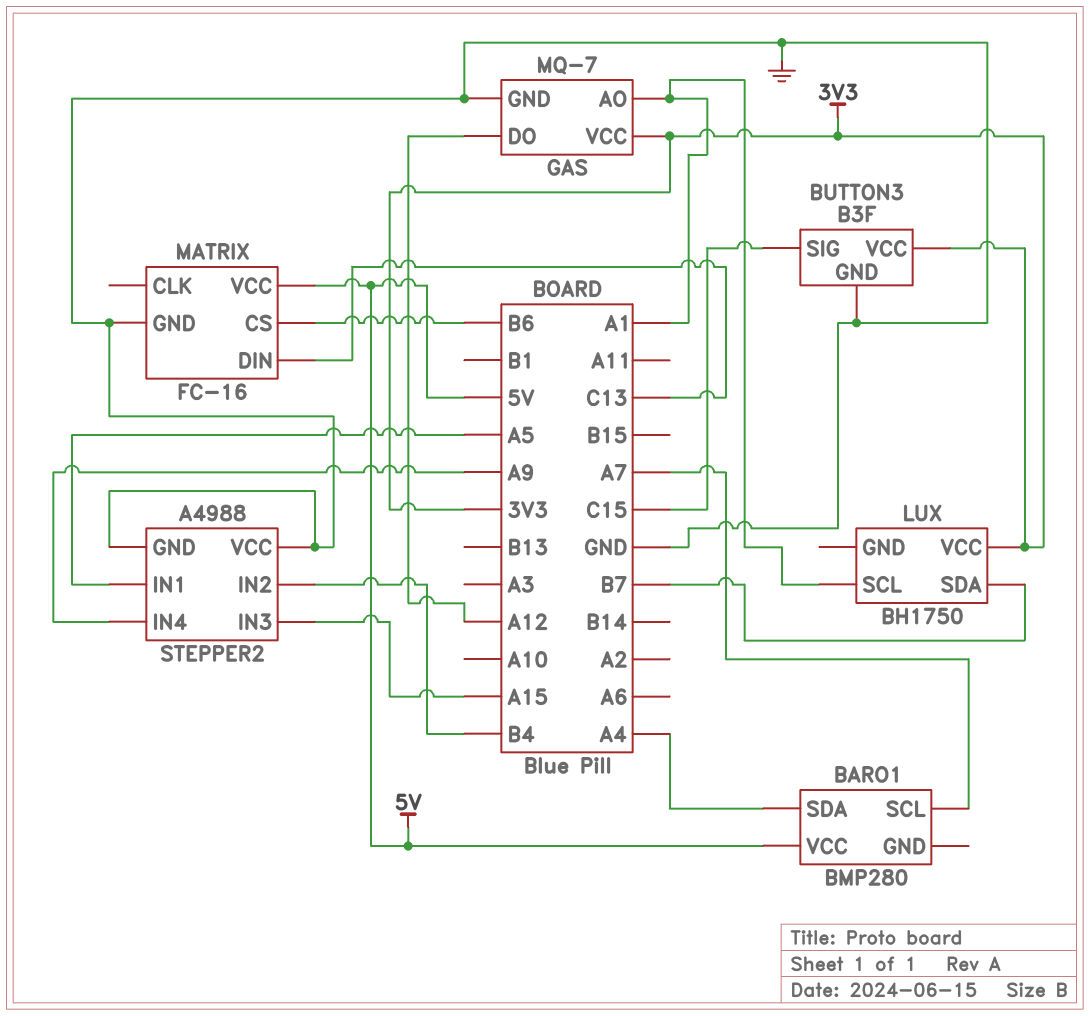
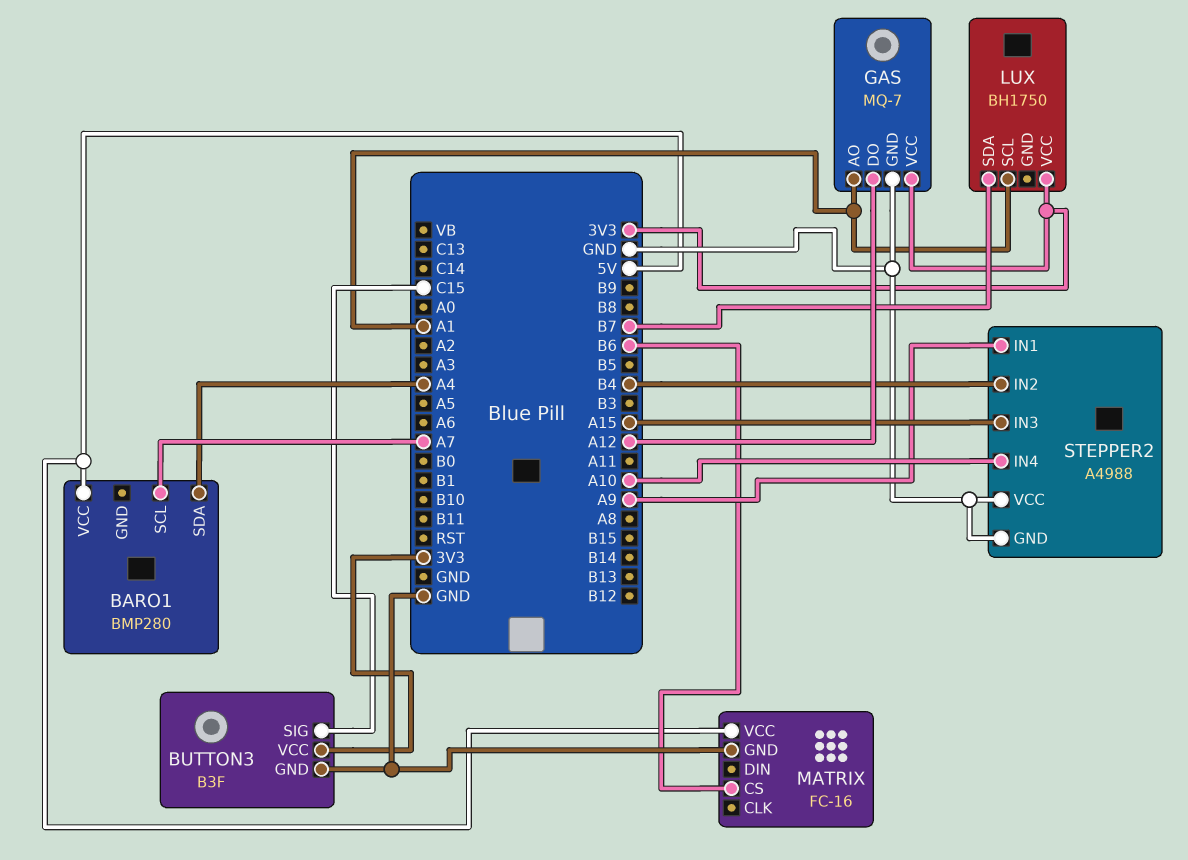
MATRIX pin DIN: C13 -> none
STEPPER2 pin IN1: A5 -> A9
STEPPER2 pin IN4: A9 -> A10

